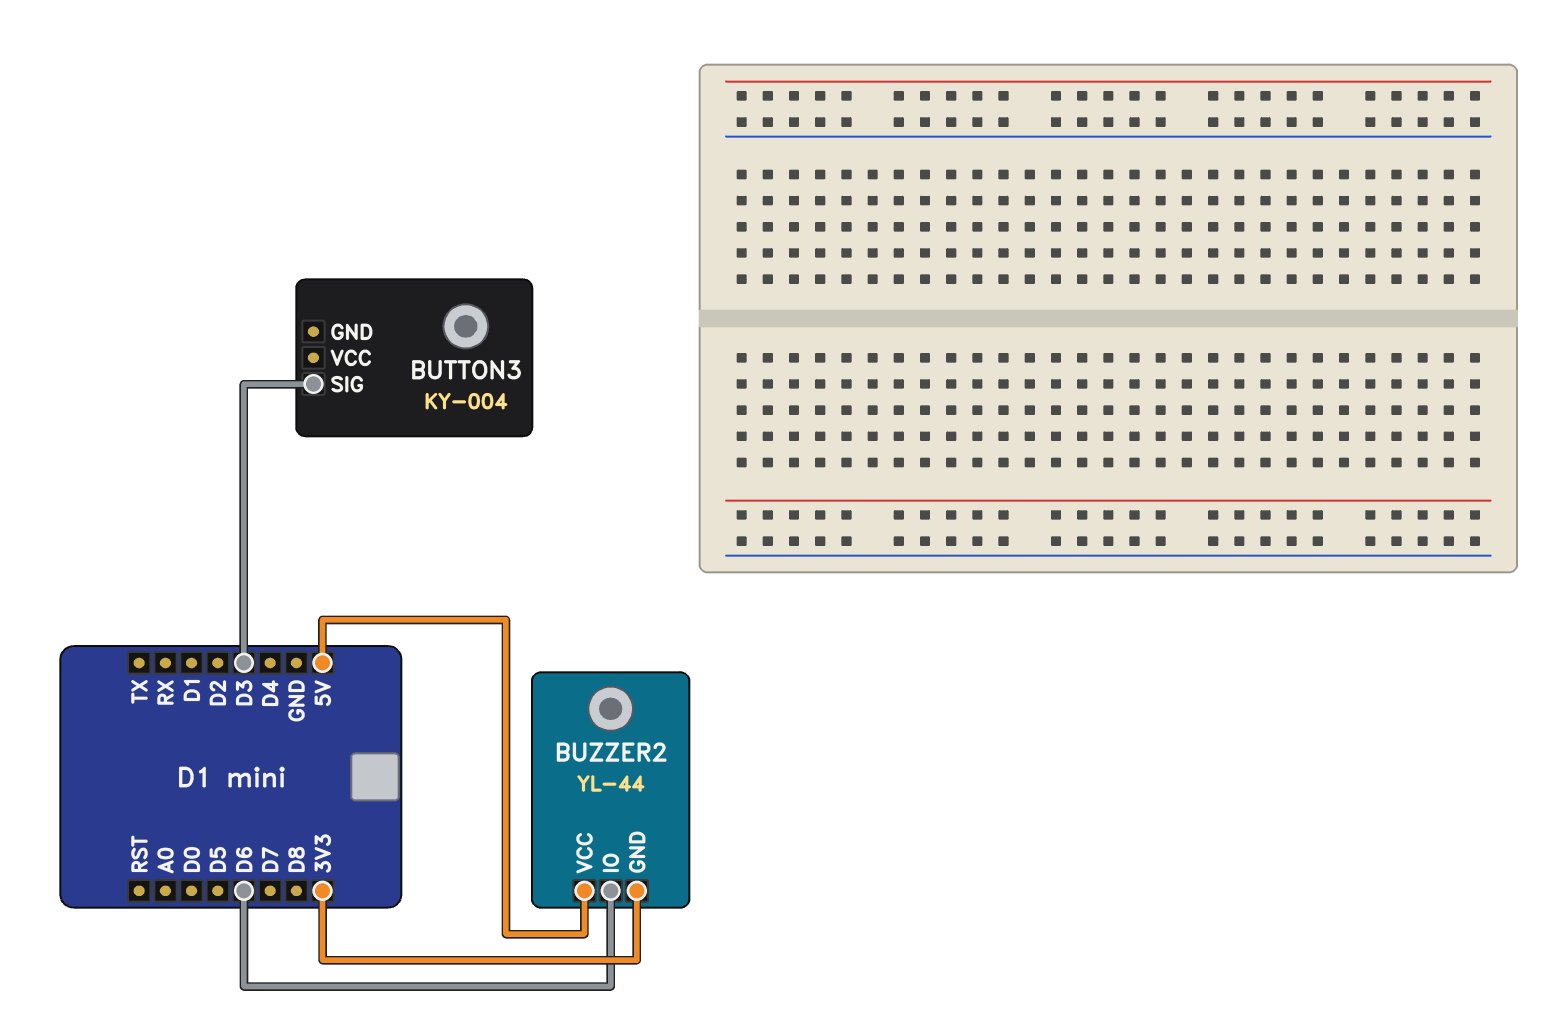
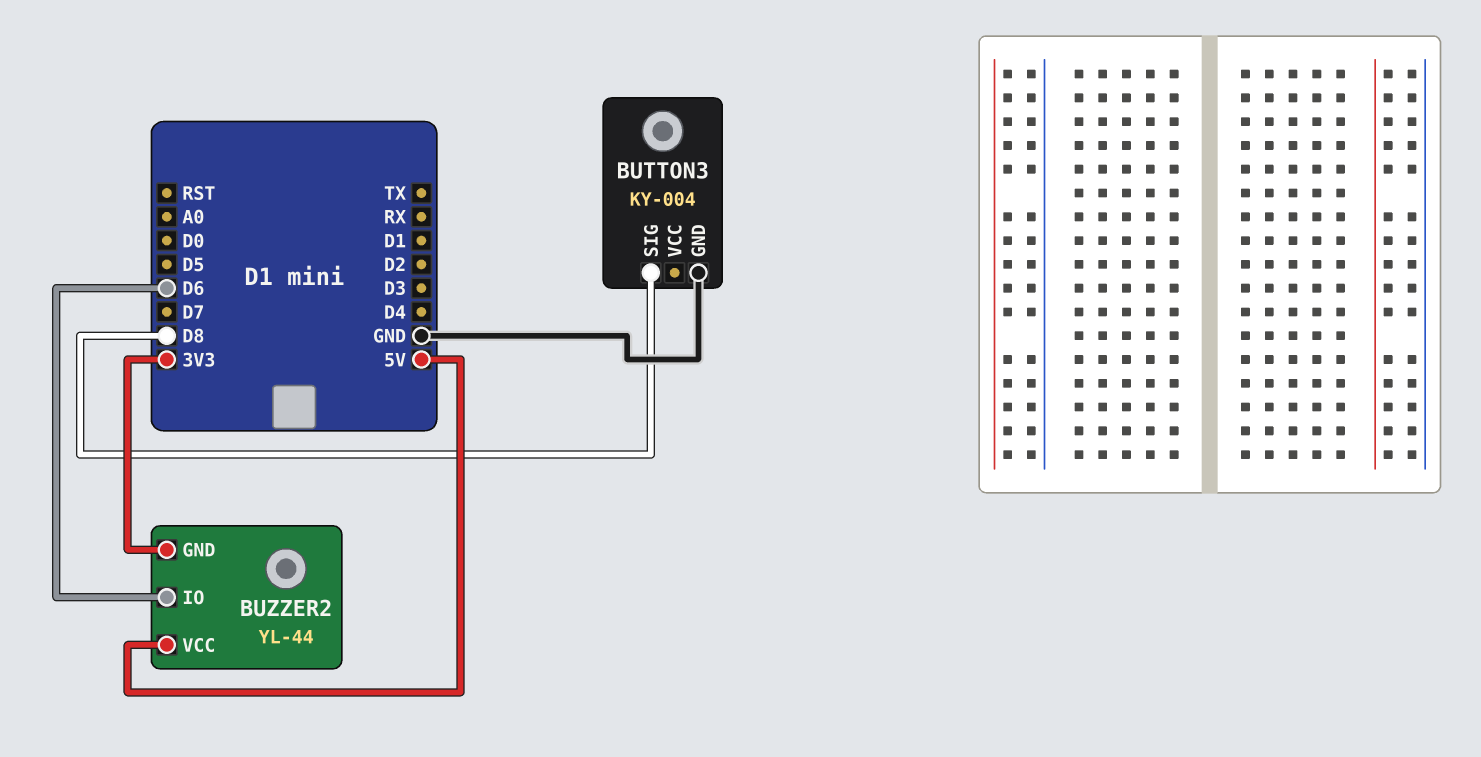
BUTTON3 pin GND: none -> GND
BUTTON3 pin SIG: D3 -> D8

